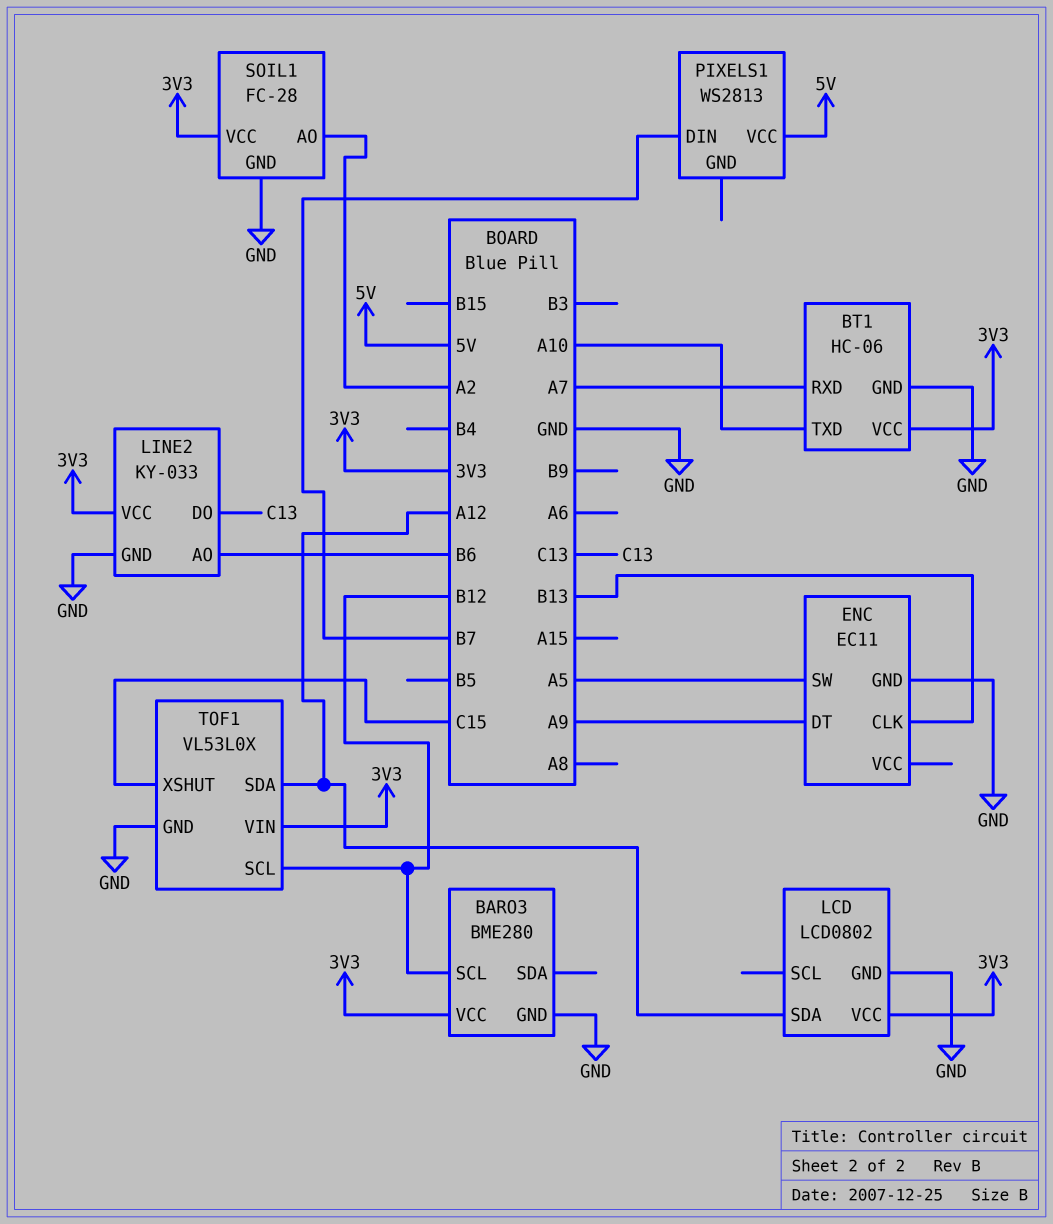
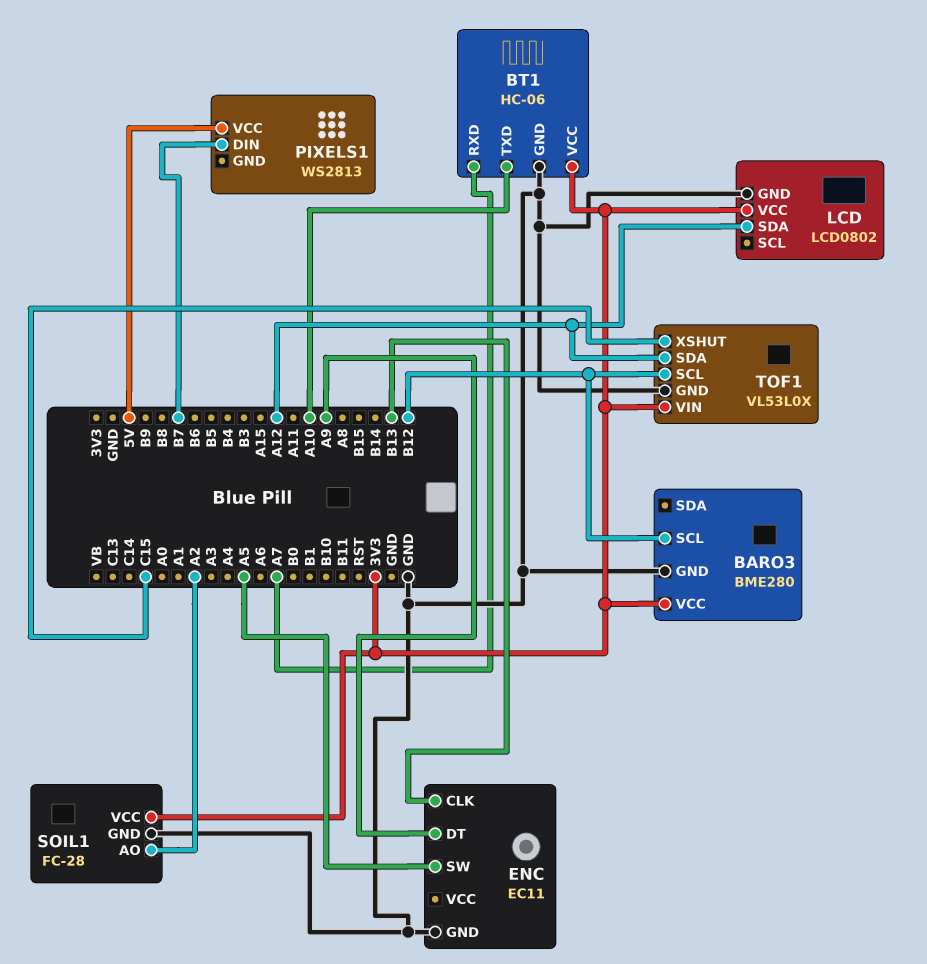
LINE2: KY-033 -> none
LINE2 pin AO: B6 -> none
LINE2 pin DO: C13 -> none
LINE2 pin GND: GND -> none
LINE2 pin VCC: 3V3 -> none

